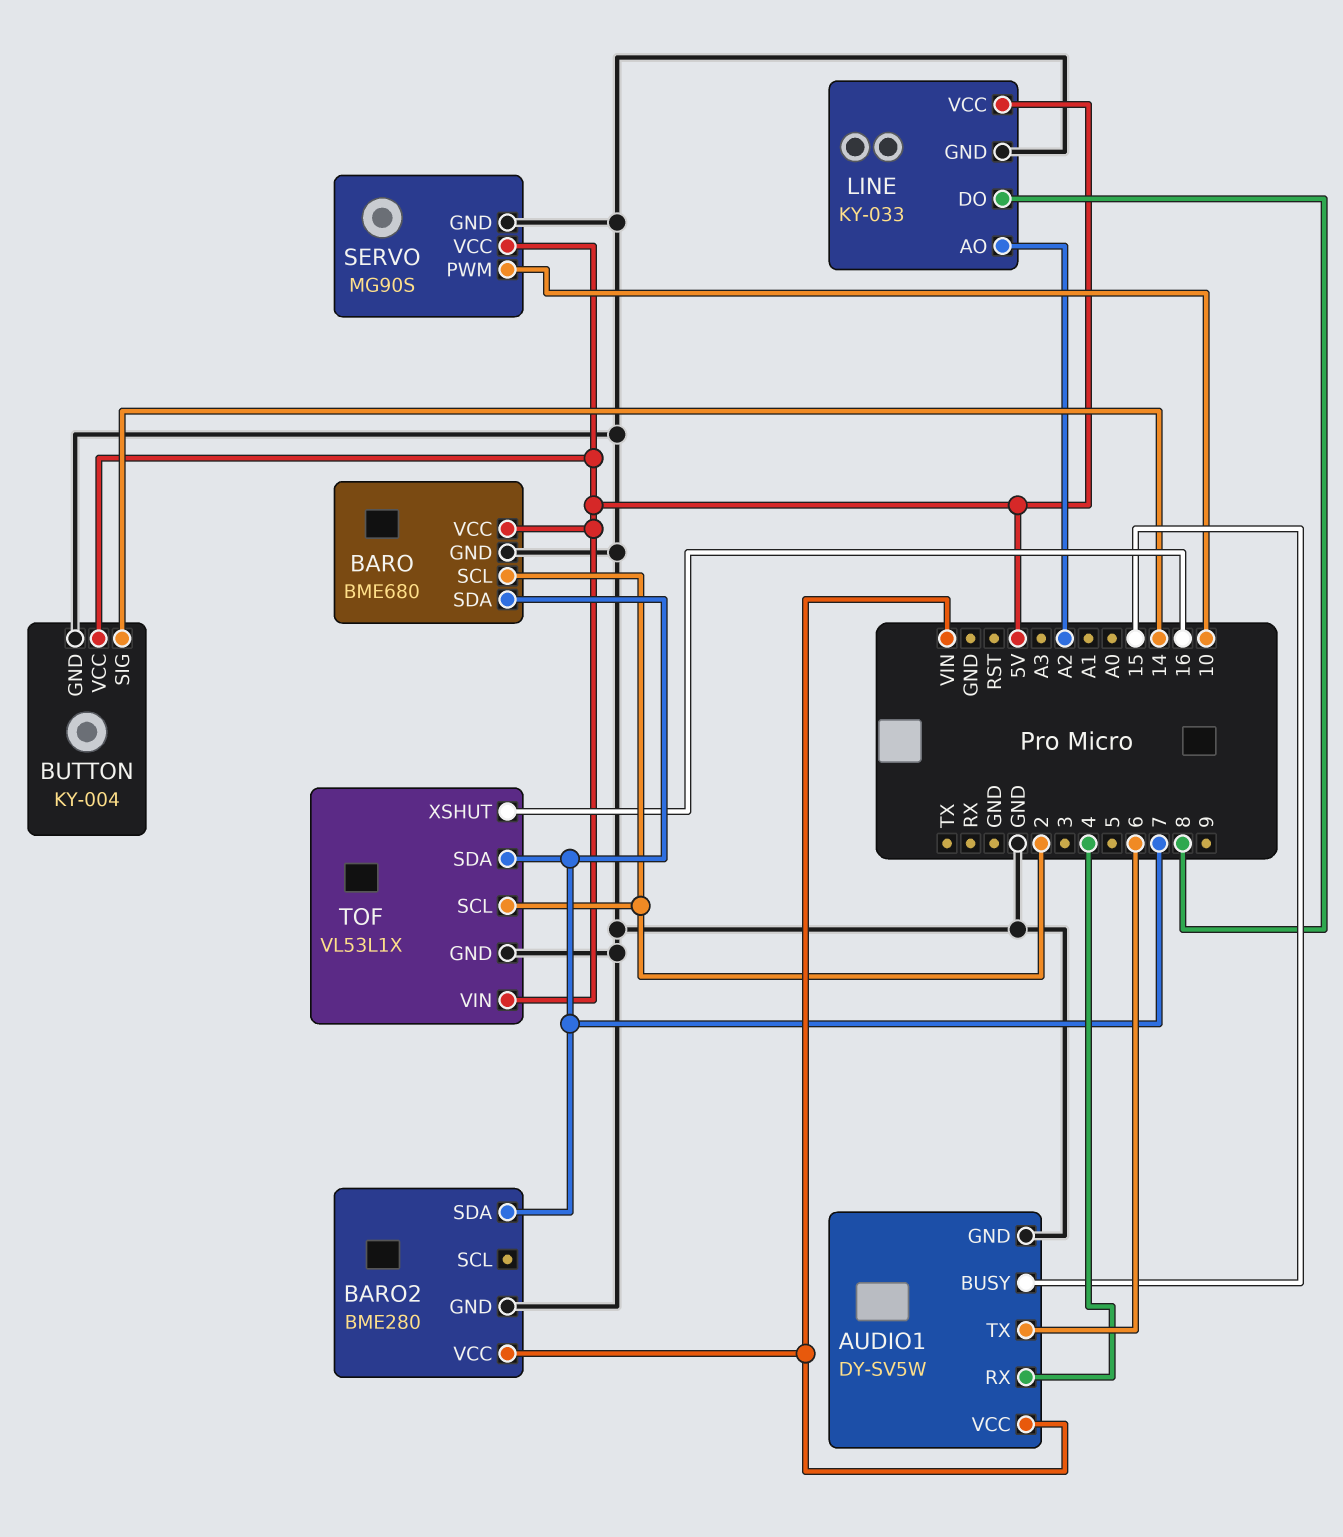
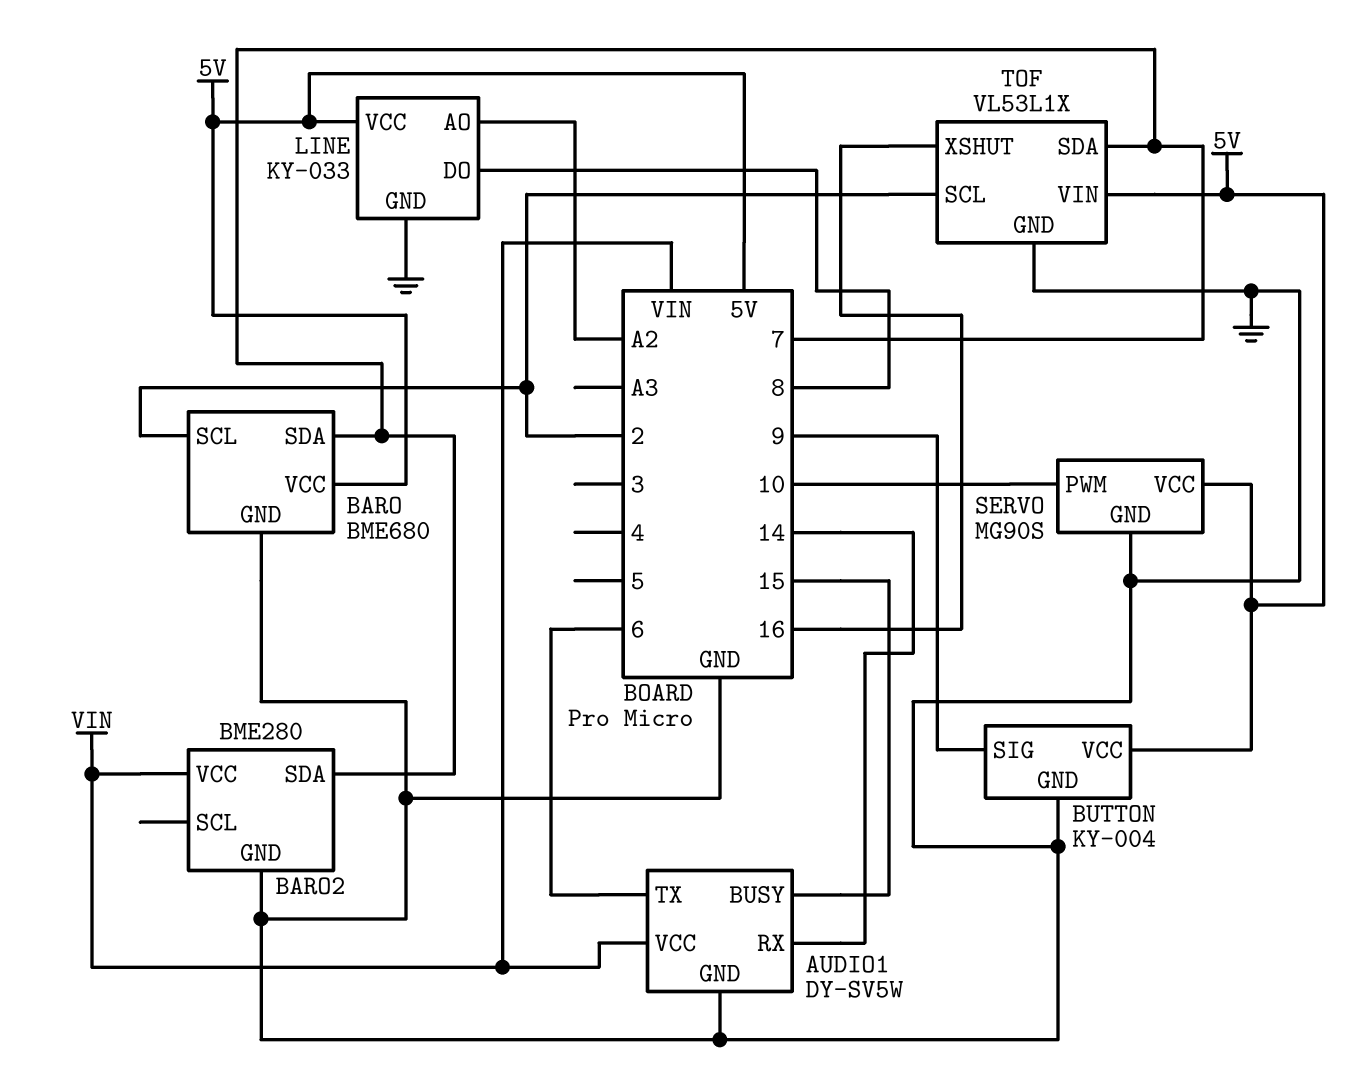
AUDIO1 pin RX: 4 -> 14
BUTTON pin SIG: 14 -> 9

